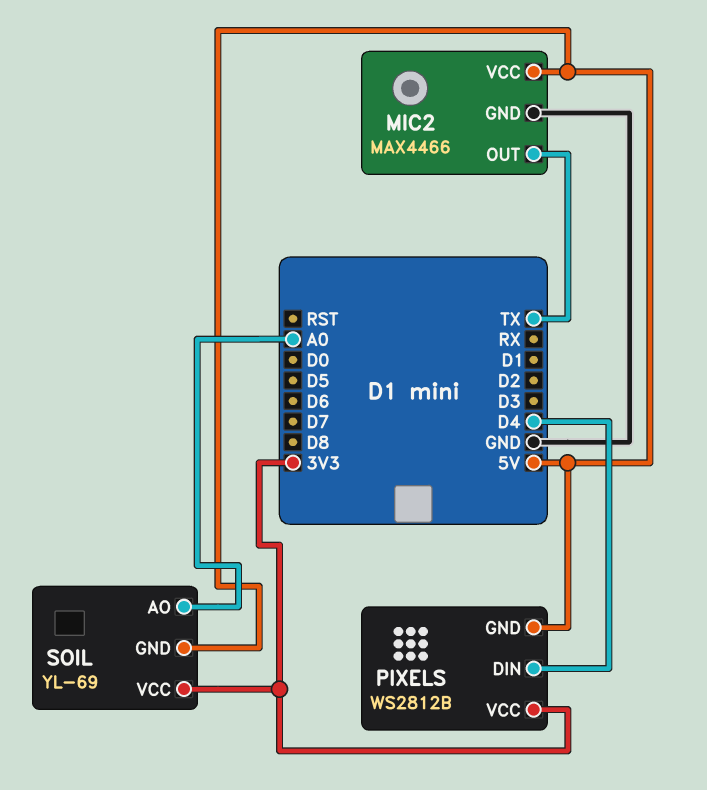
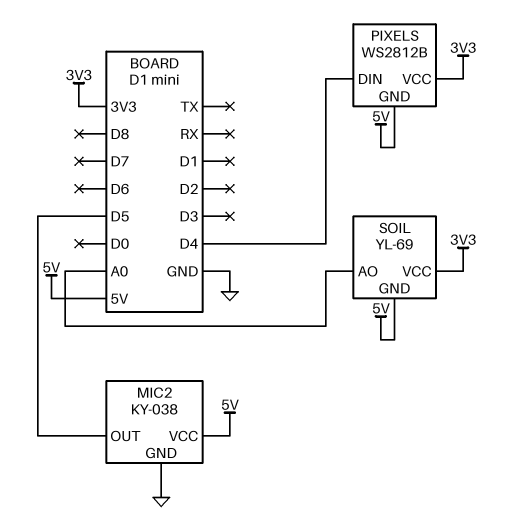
MIC2: MAX4466 -> KY-038
MIC2 pin OUT: TX -> D5

